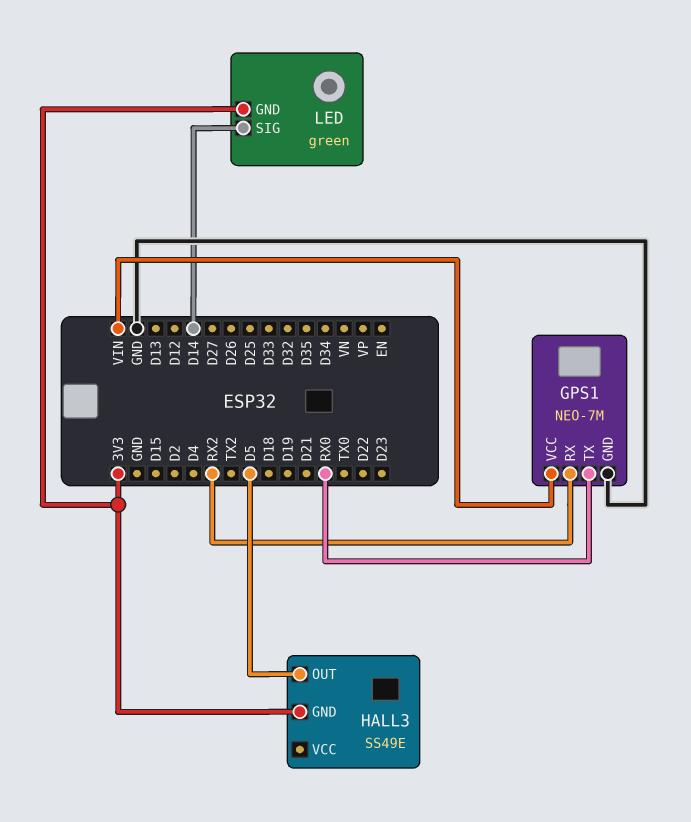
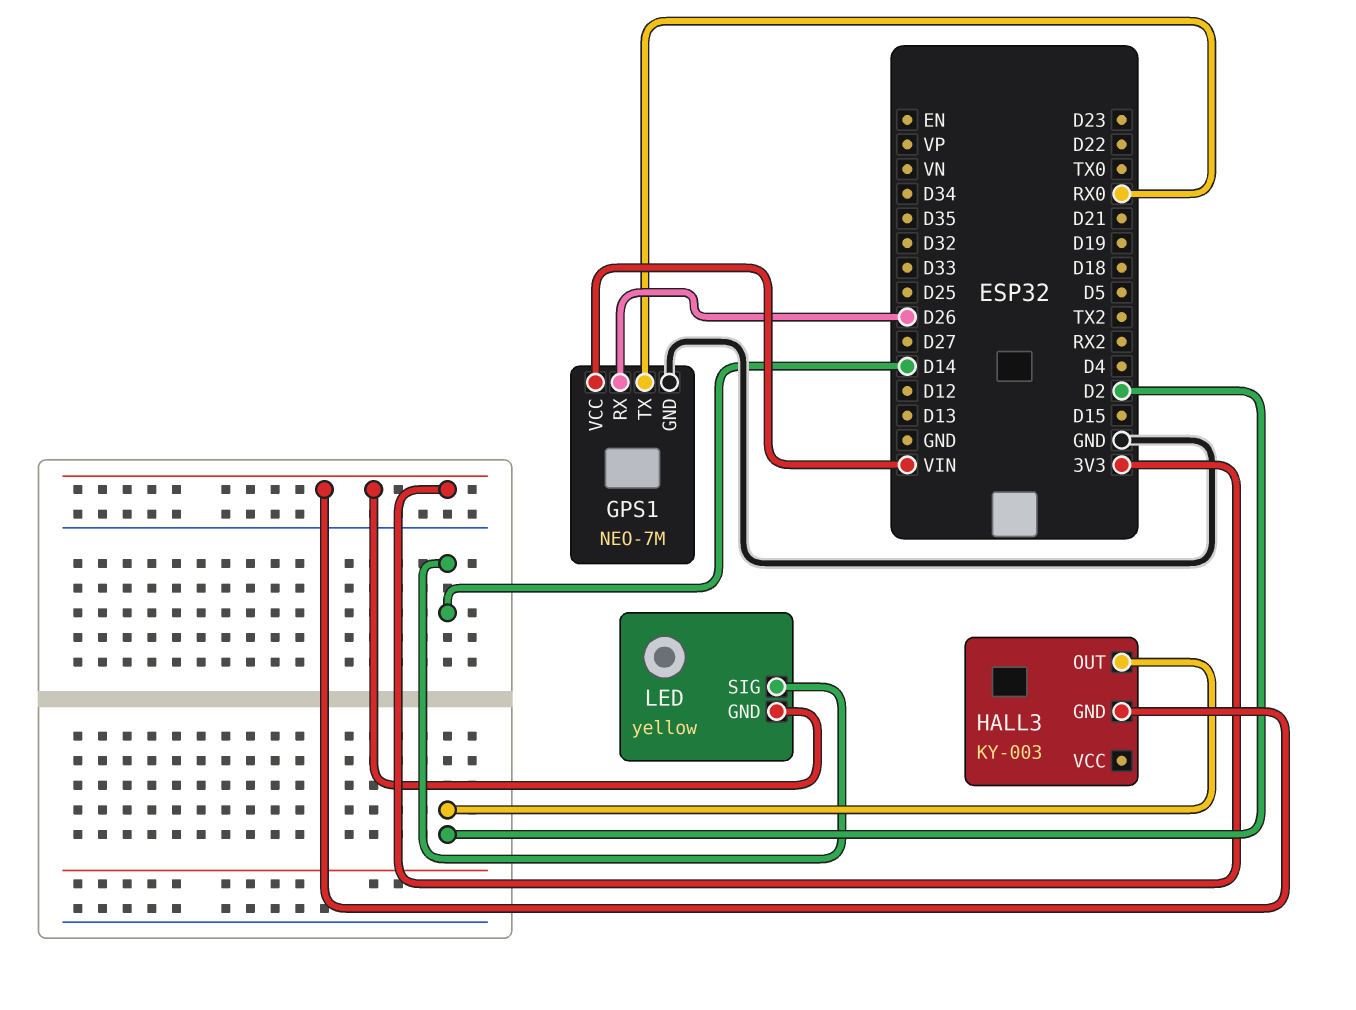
GPS1 pin RX: RX2 -> D26
HALL3: SS49E -> KY-003
HALL3 pin OUT: D5 -> D2
LED: green -> yellow

